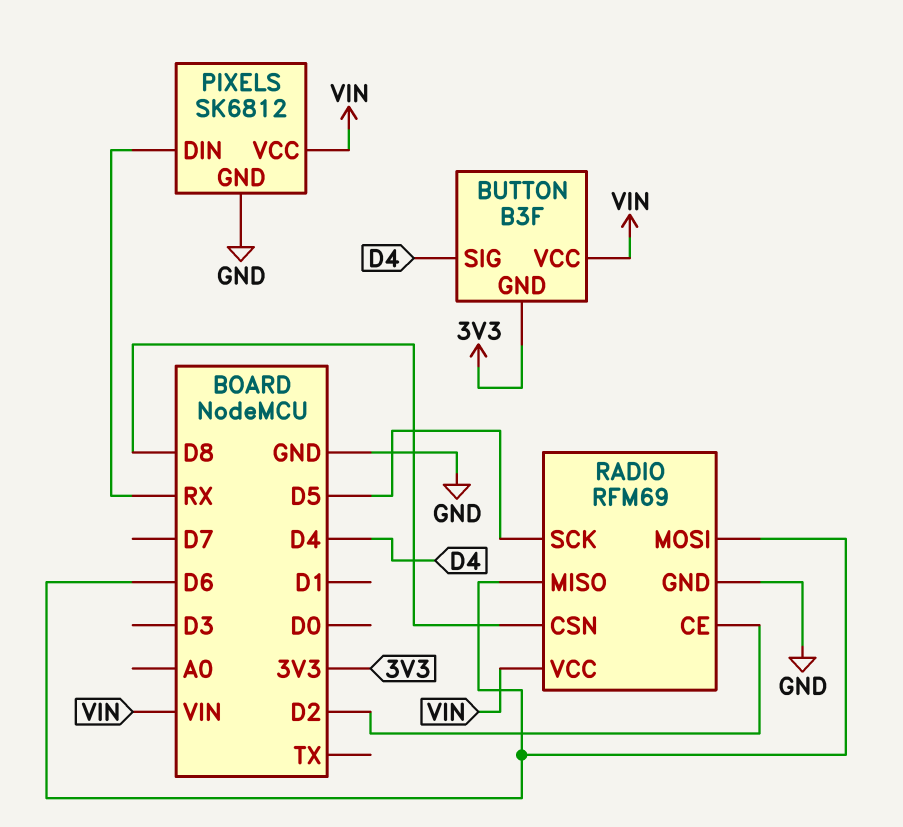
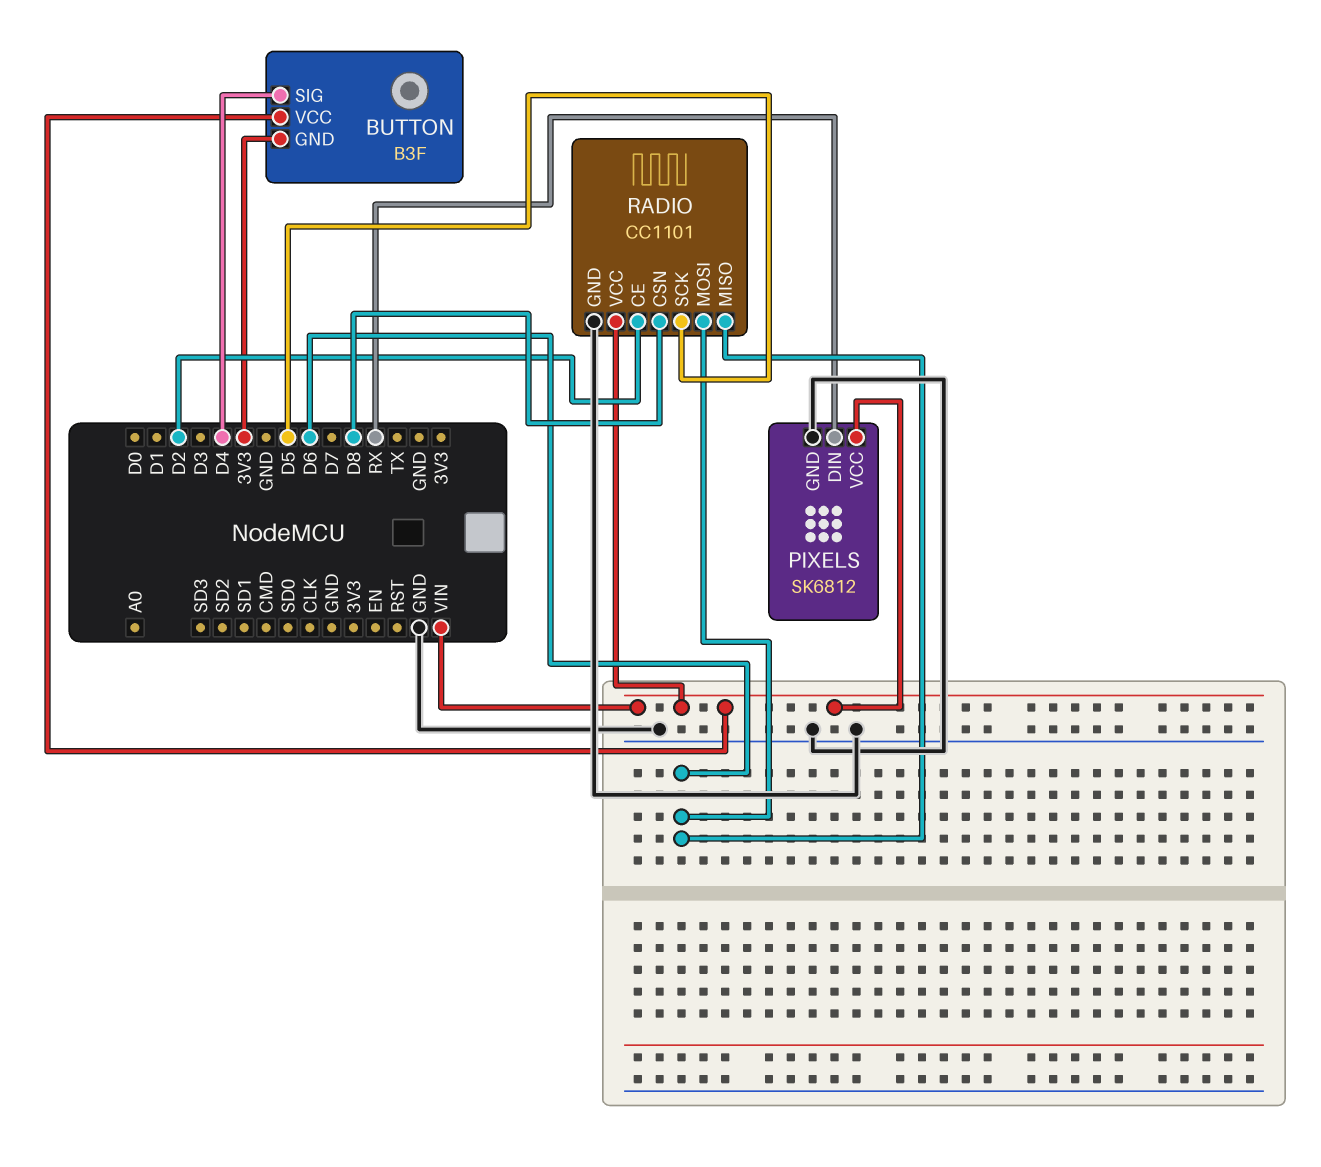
RADIO: RFM69 -> CC1101

